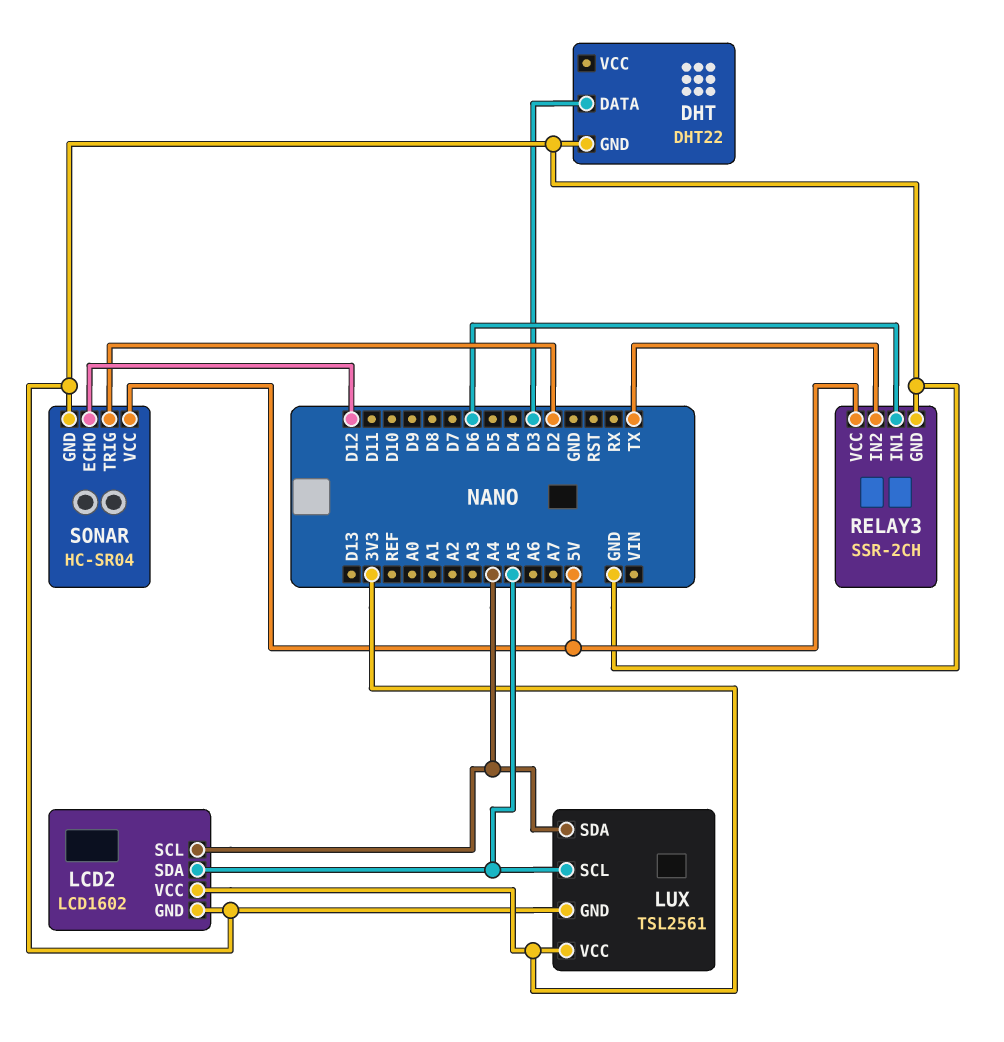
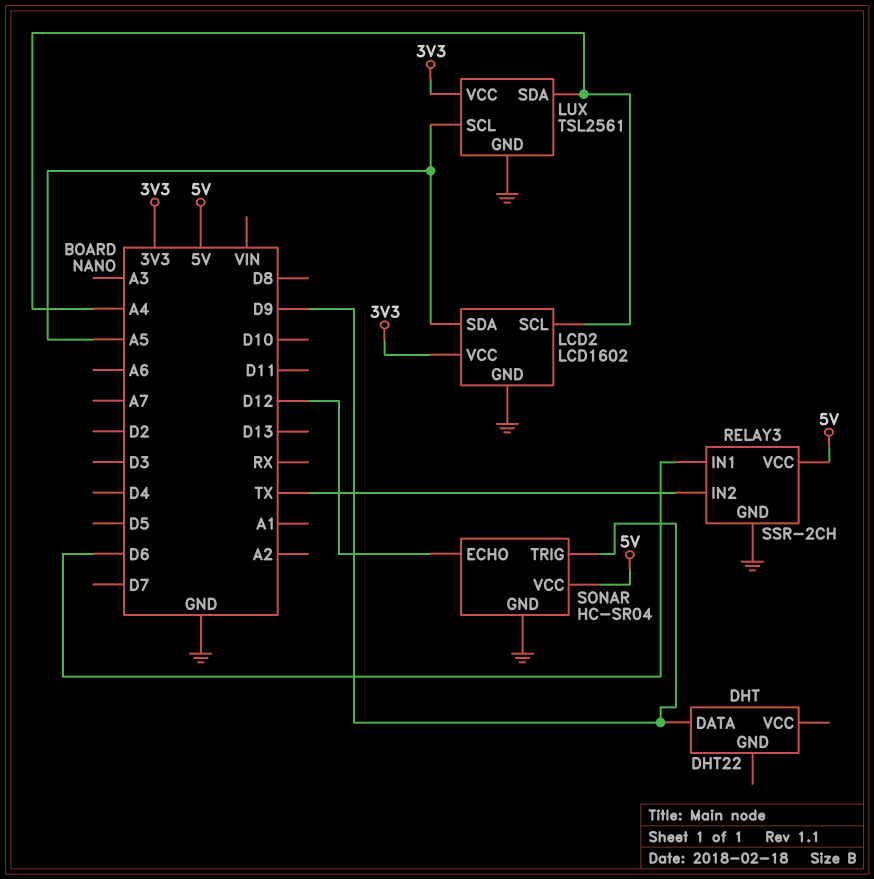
DHT pin DATA: D3 -> D9
DHT pin GND: GND -> none
SONAR pin TRIG: D2 -> D9

